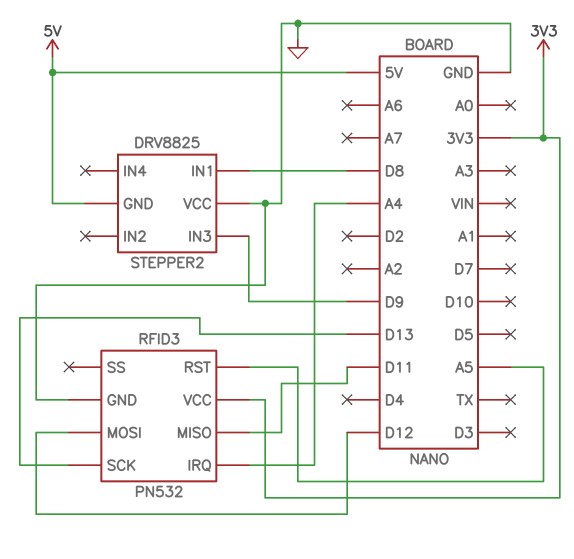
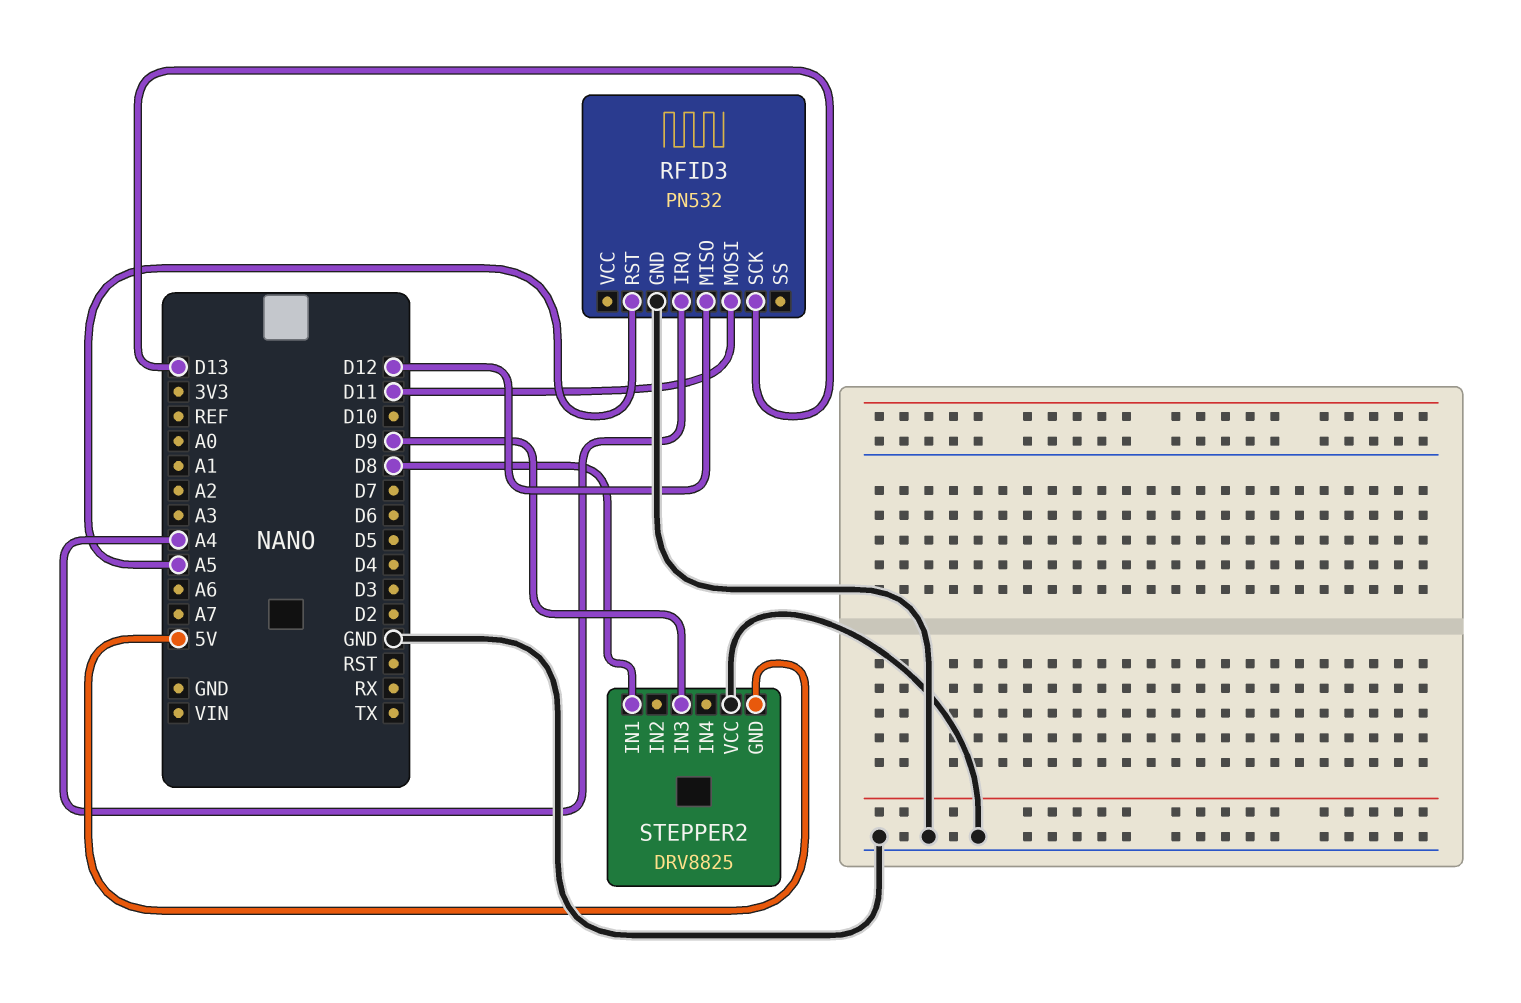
RFID3 pin MISO: D11 -> D12
RFID3 pin MOSI: D12 -> D11
RFID3 pin VCC: 3V3 -> none

